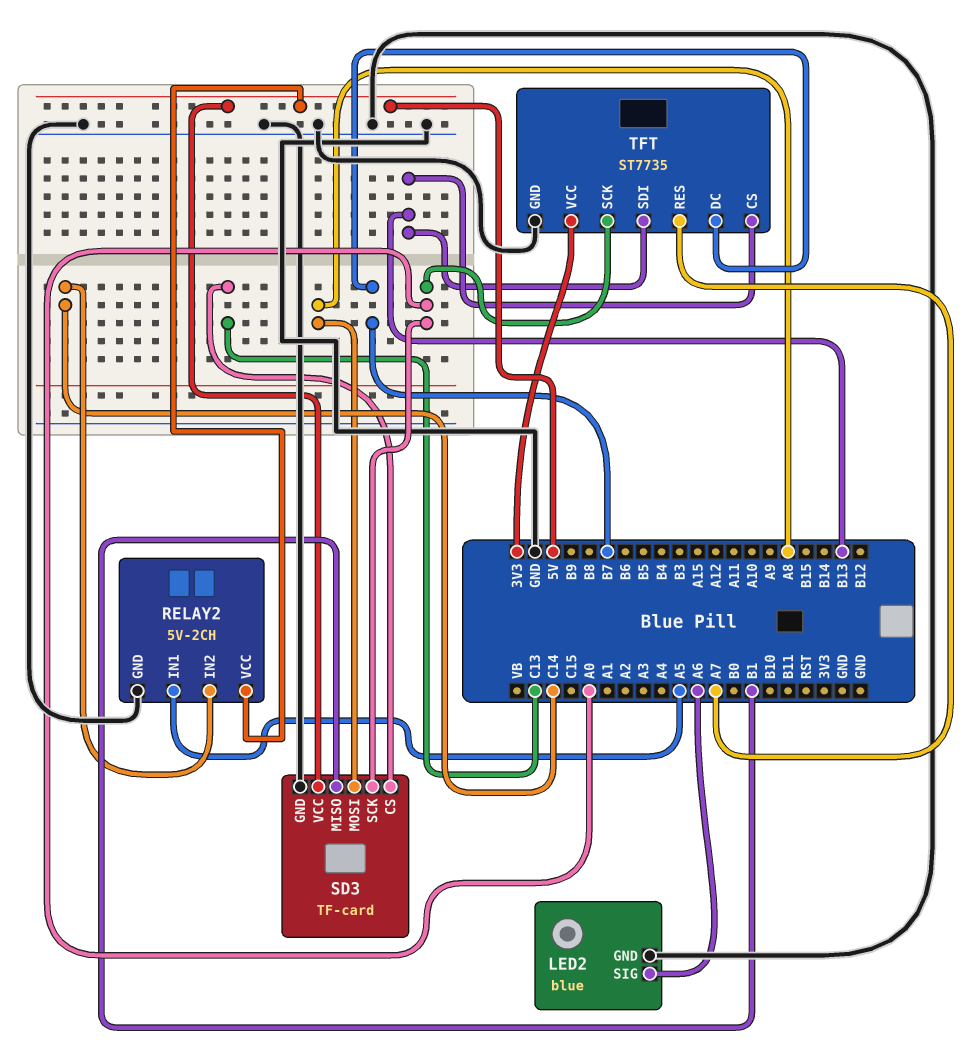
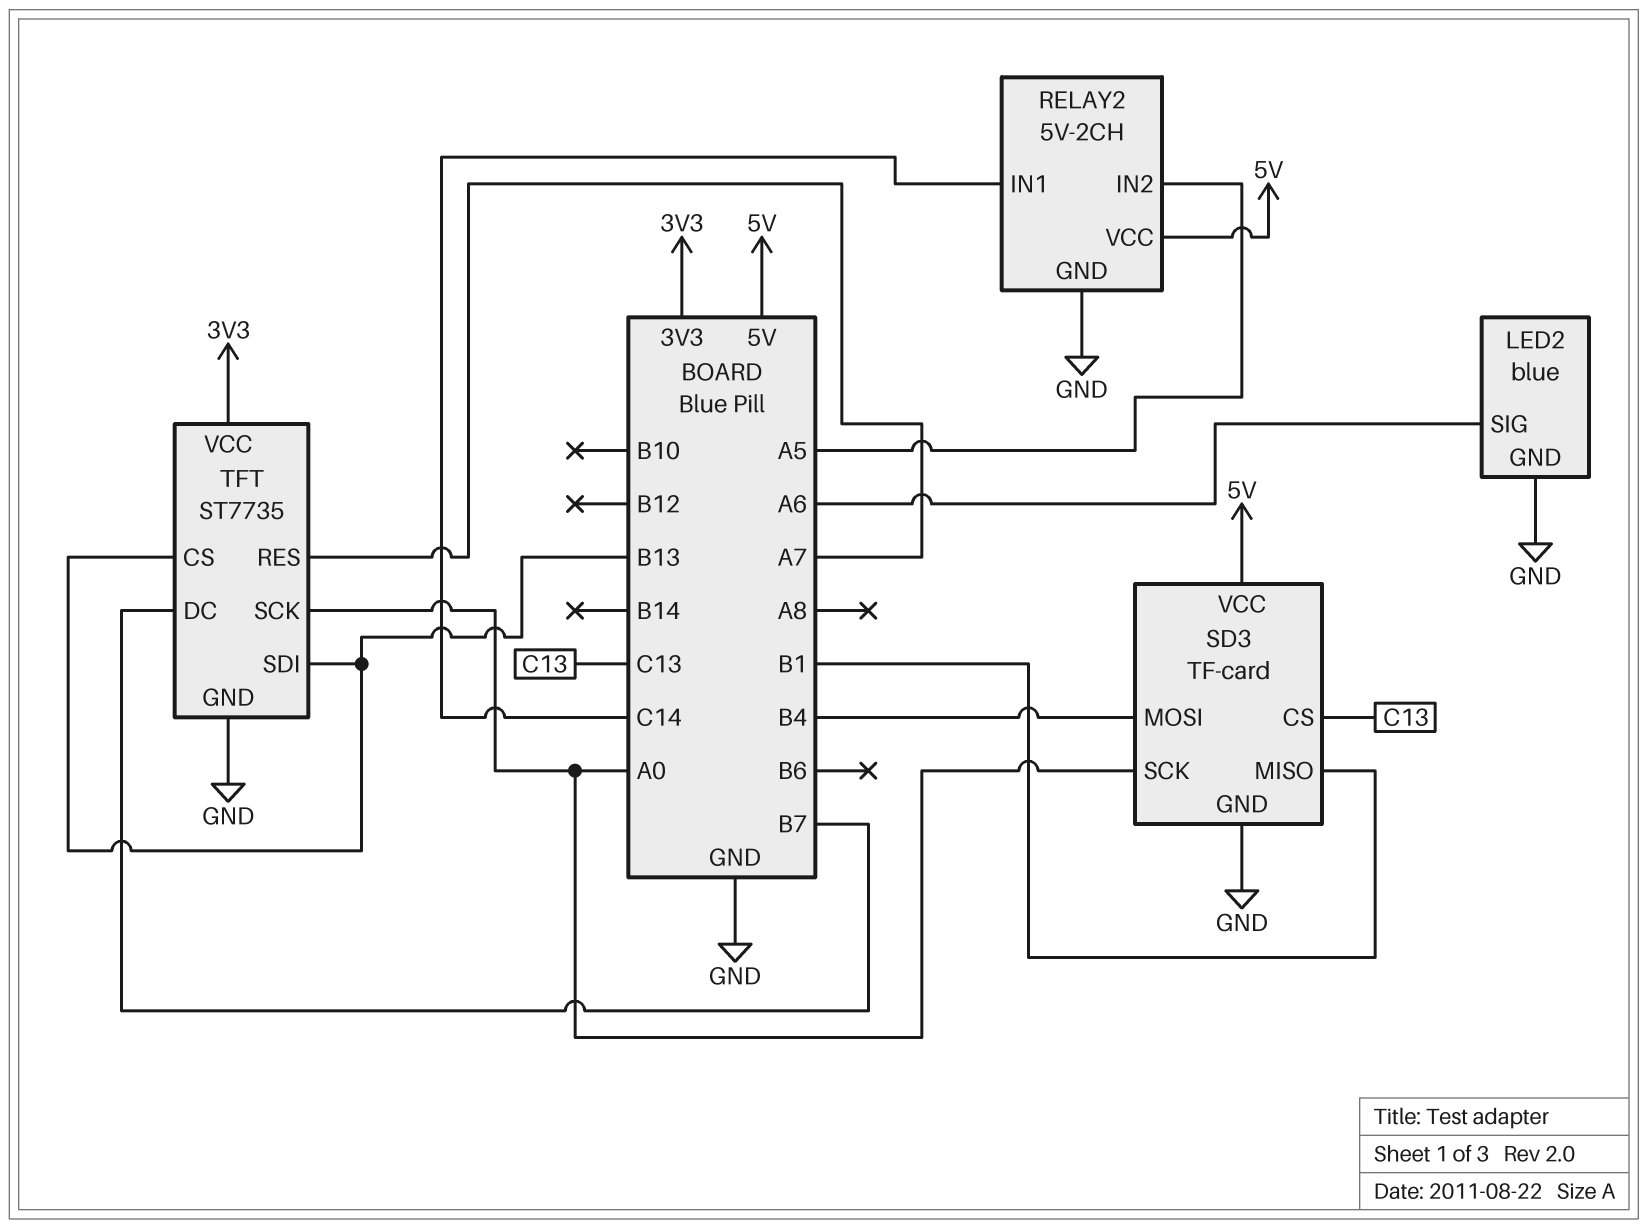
RELAY2 pin IN1: A5 -> C14
RELAY2 pin IN2: C14 -> A5
SD3 pin MOSI: A8 -> B4

